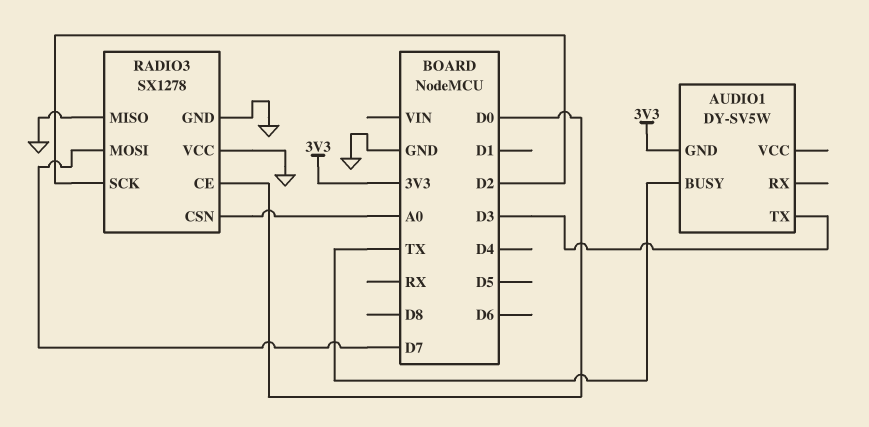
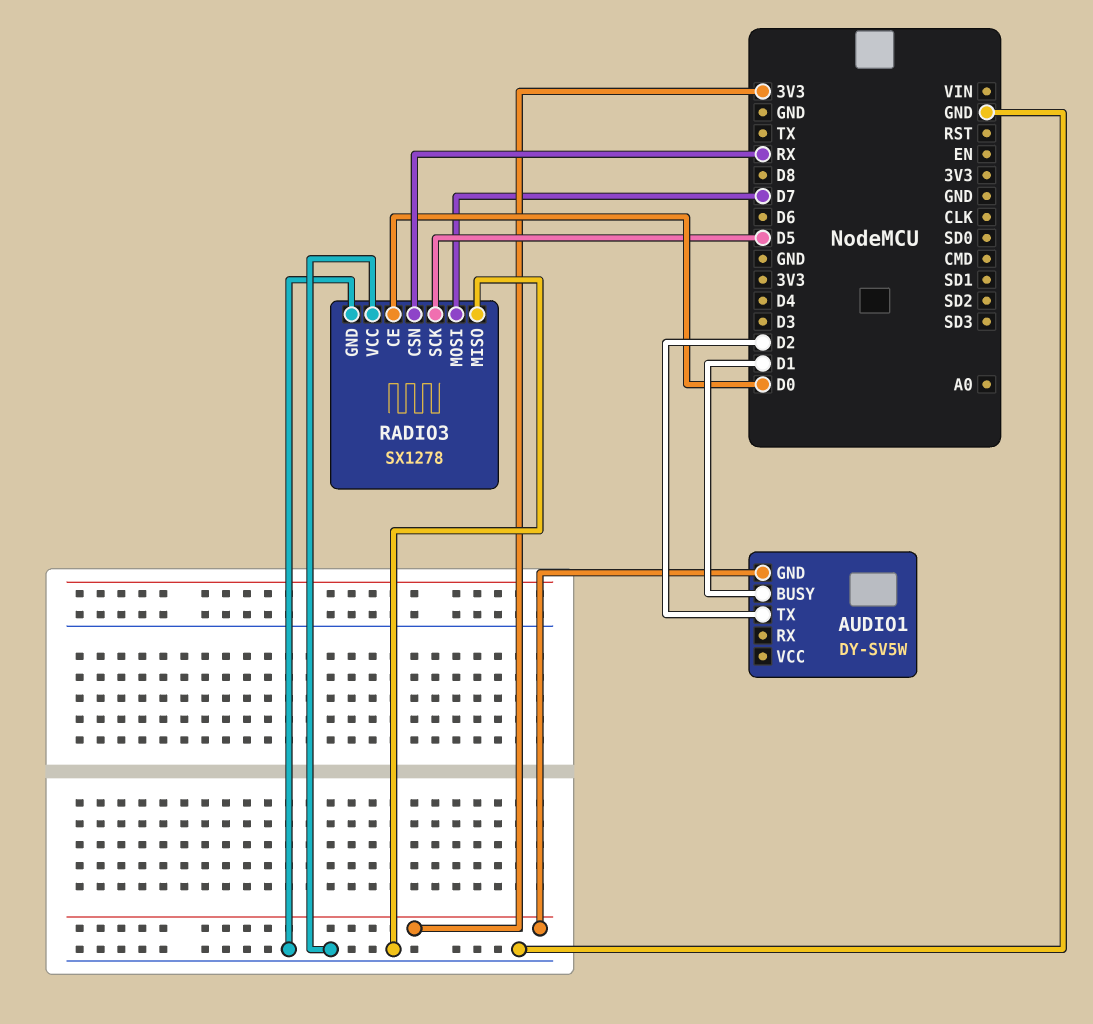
AUDIO1 pin BUSY: TX -> D1
AUDIO1 pin TX: D3 -> D2
RADIO3 pin CSN: A0 -> RX
RADIO3 pin SCK: D2 -> D5

